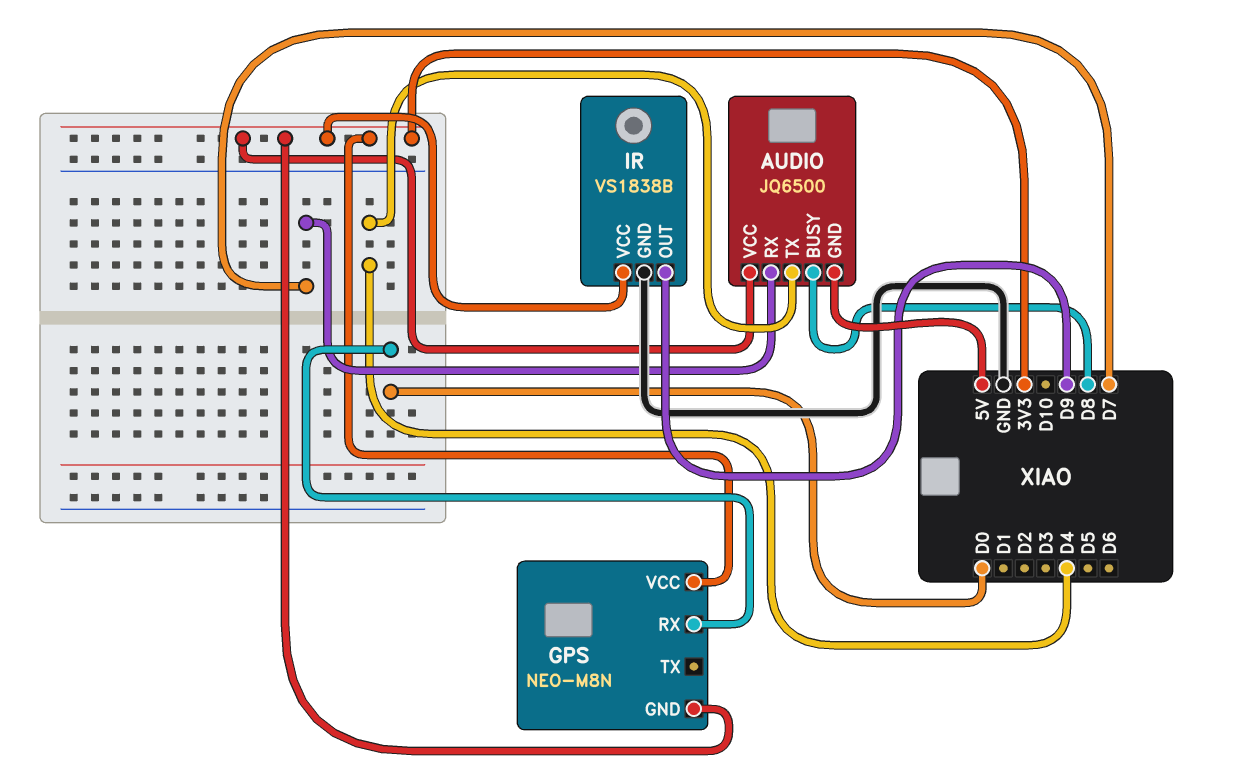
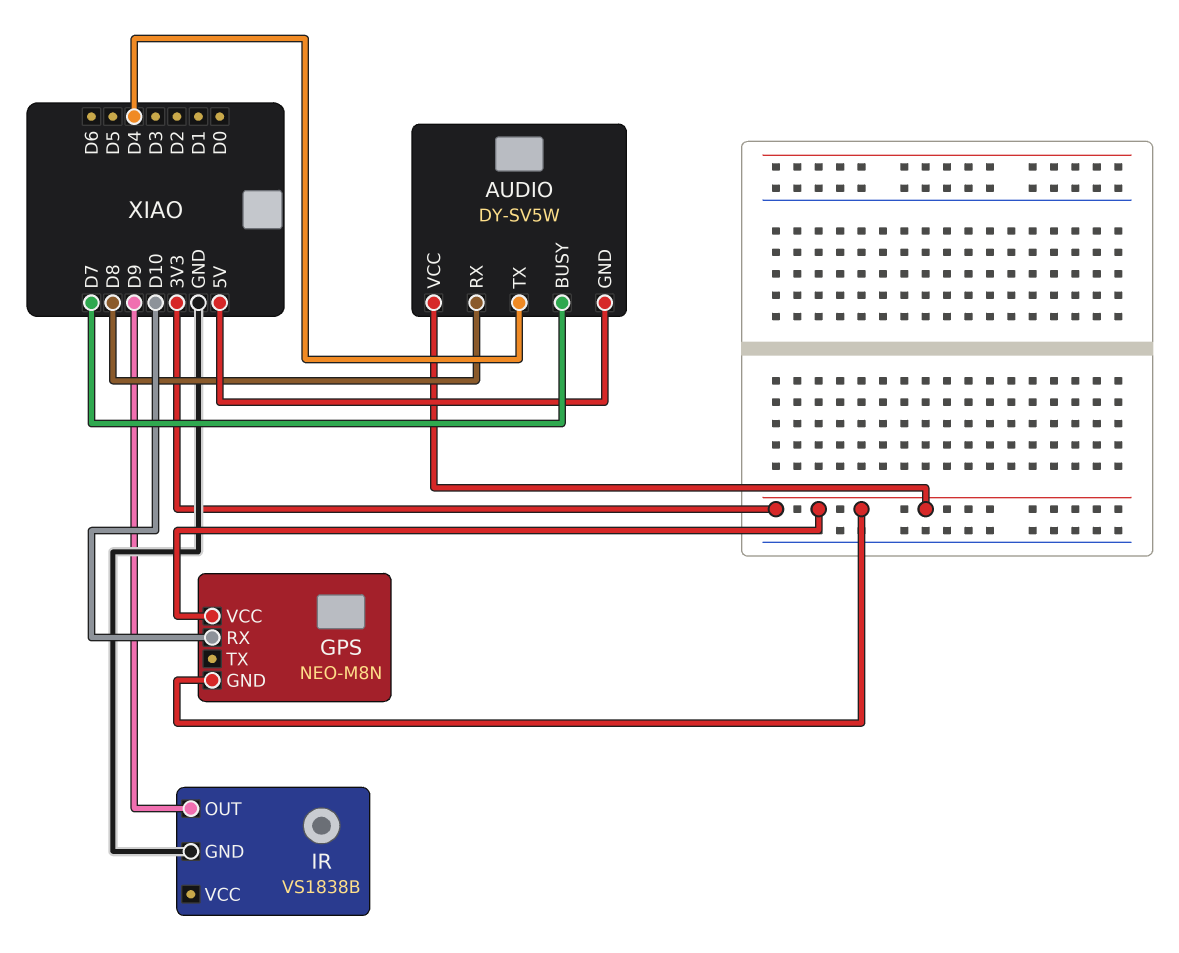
AUDIO: JQ6500 -> DY-SV5W
AUDIO pin BUSY: D8 -> D7
AUDIO pin RX: D7 -> D8
GPS pin RX: D0 -> D10
IR pin VCC: 3V3 -> none

